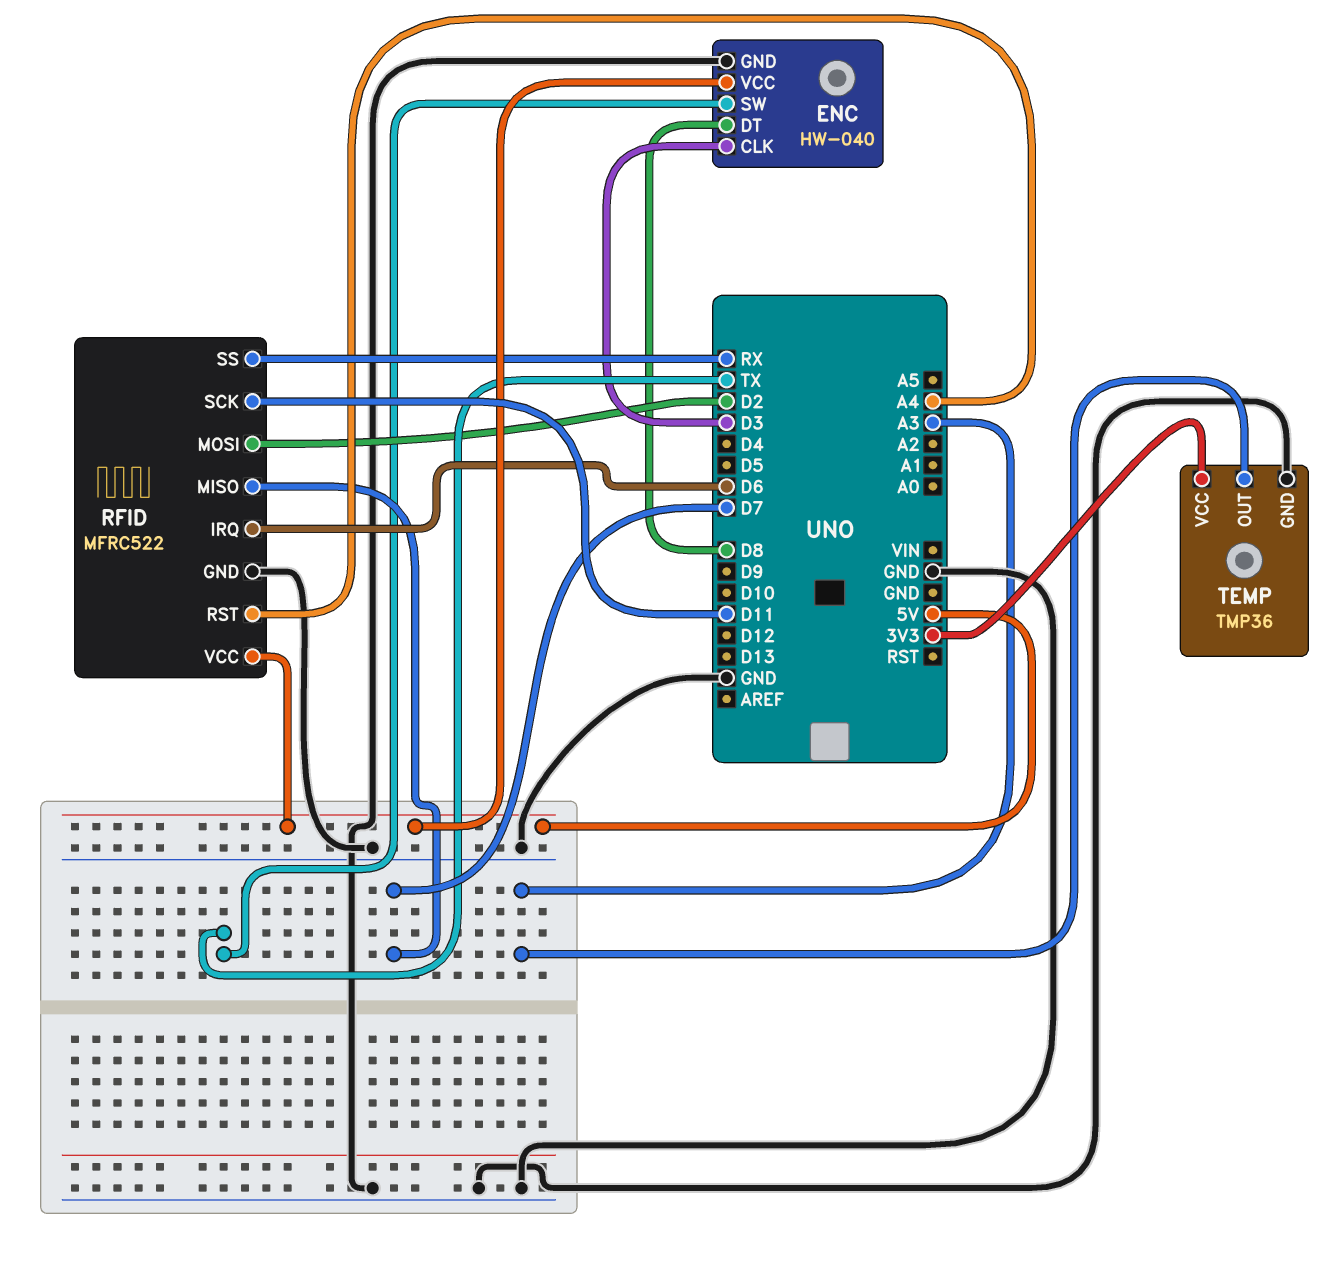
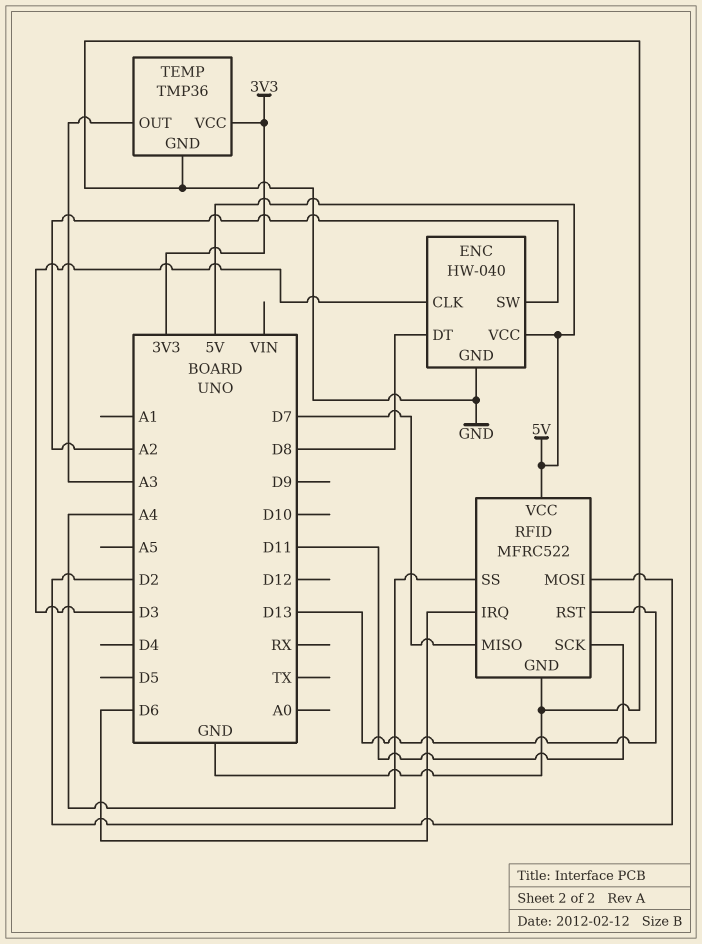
ENC pin SW: TX -> A2
RFID pin RST: A4 -> D13
RFID pin SS: RX -> A4

